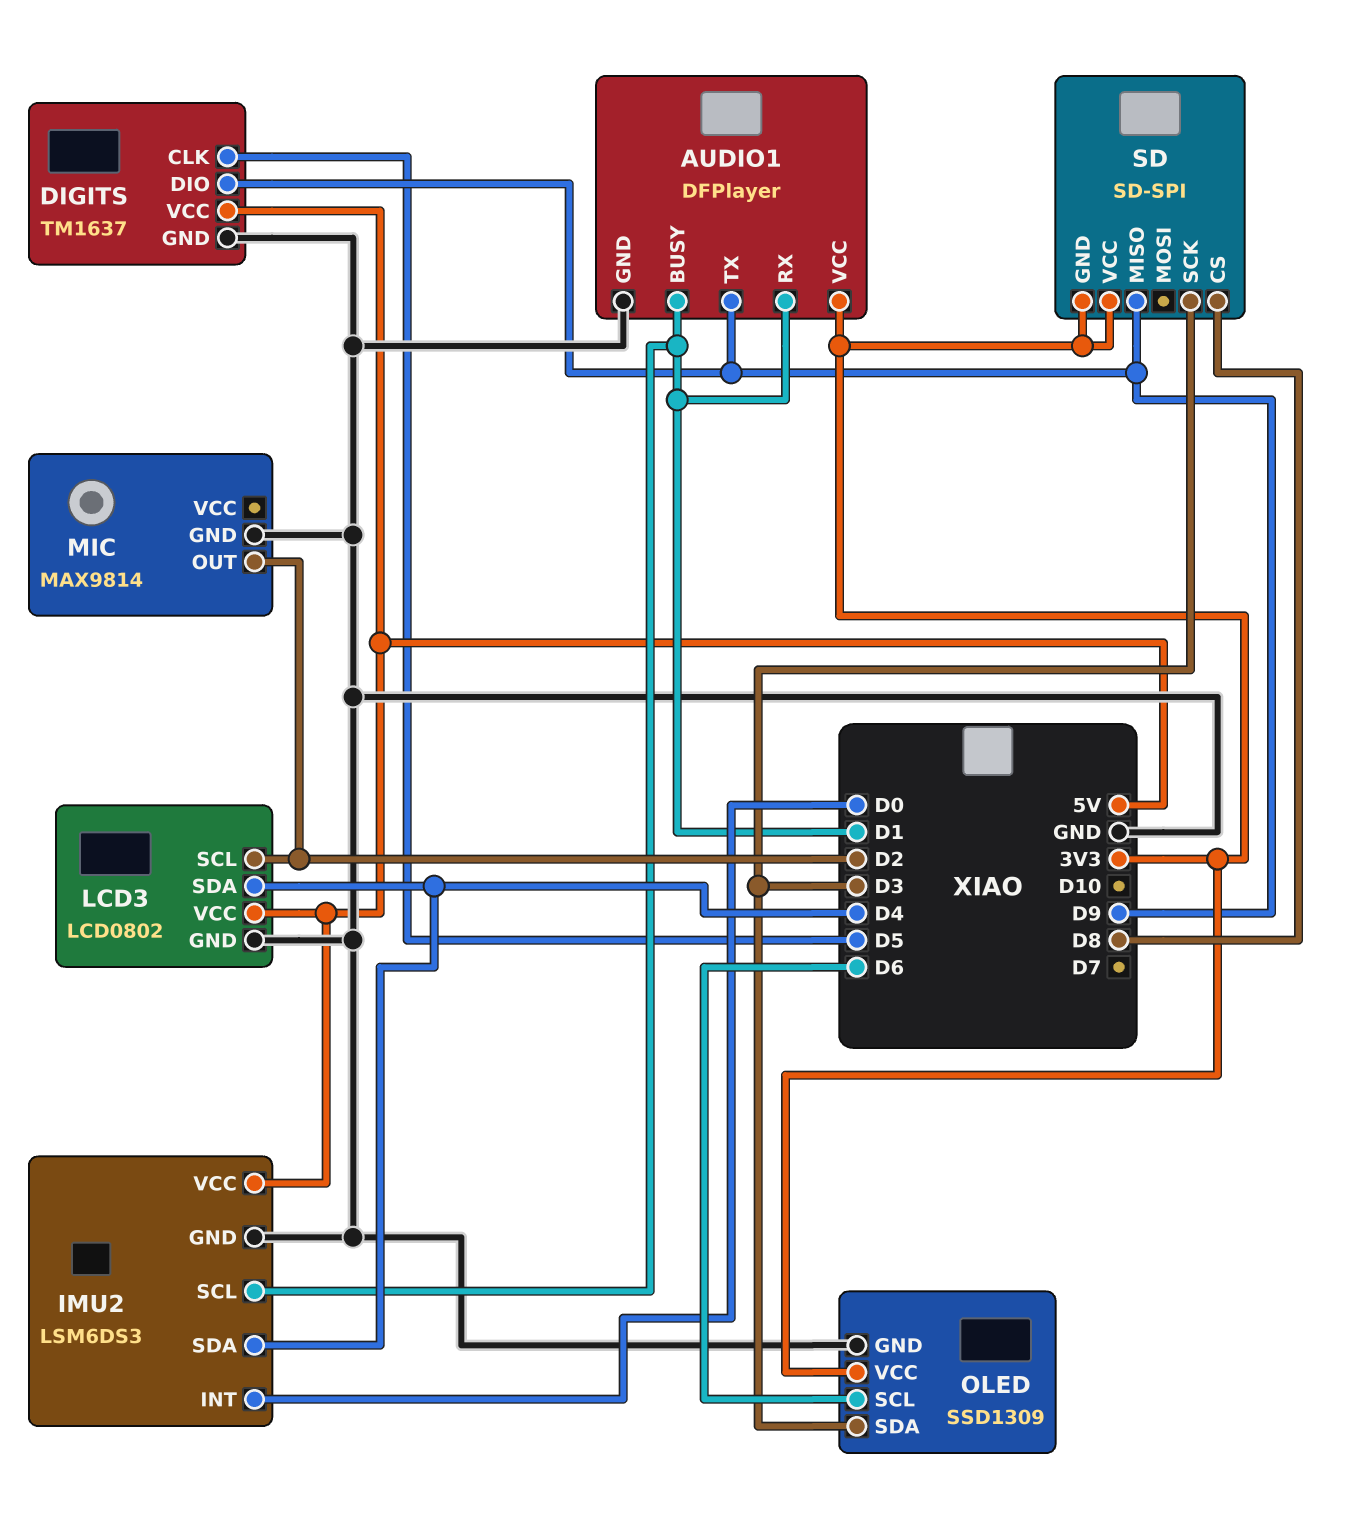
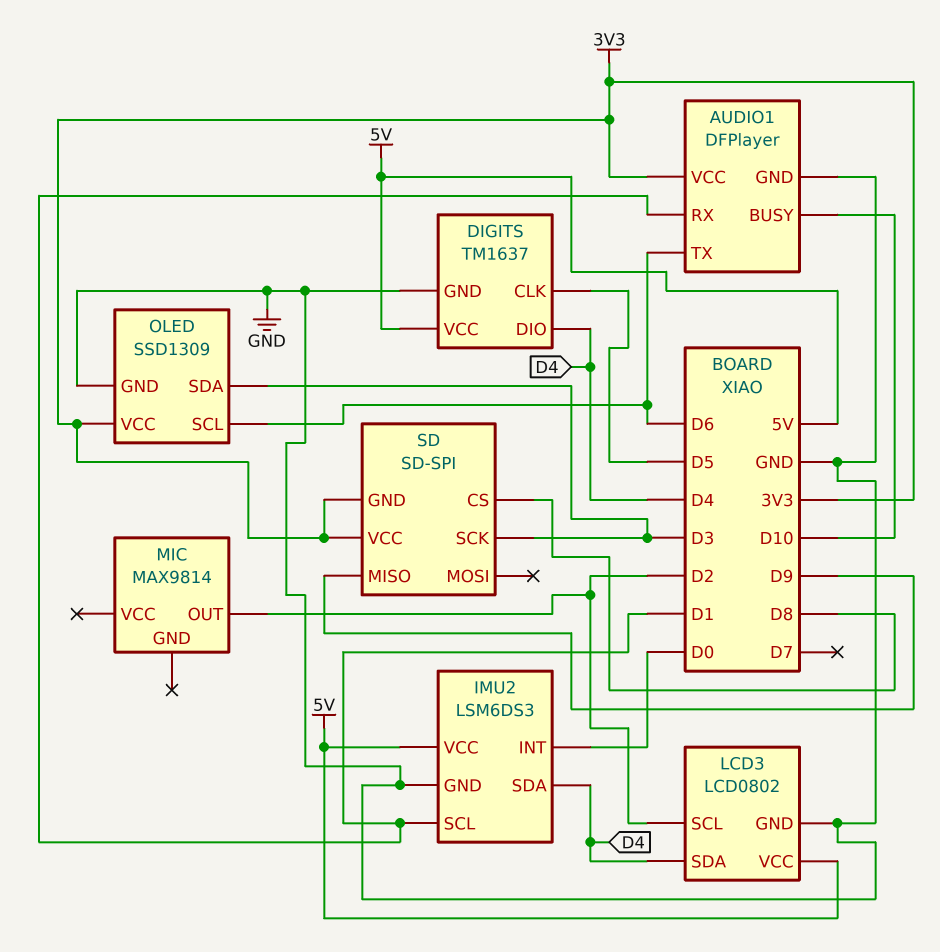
AUDIO1 pin BUSY: D1 -> D10
AUDIO1 pin TX: D9 -> D6
DIGITS pin DIO: D9 -> D4
MIC pin GND: GND -> none

